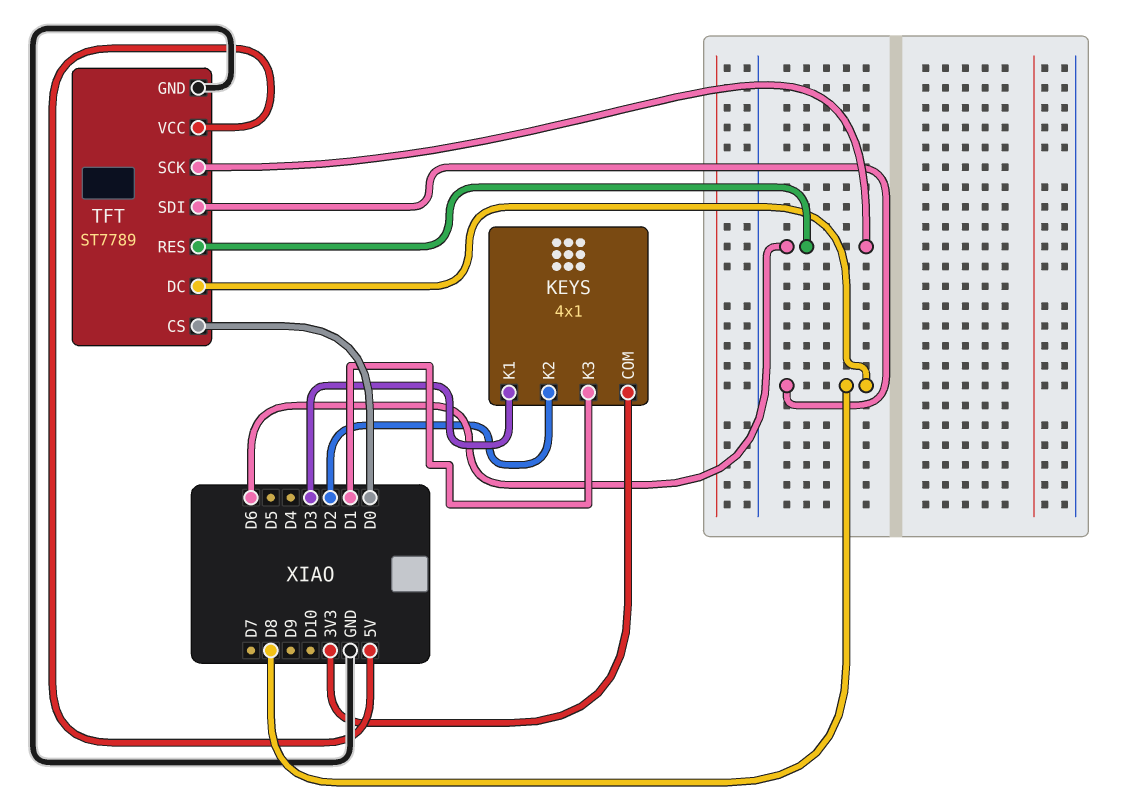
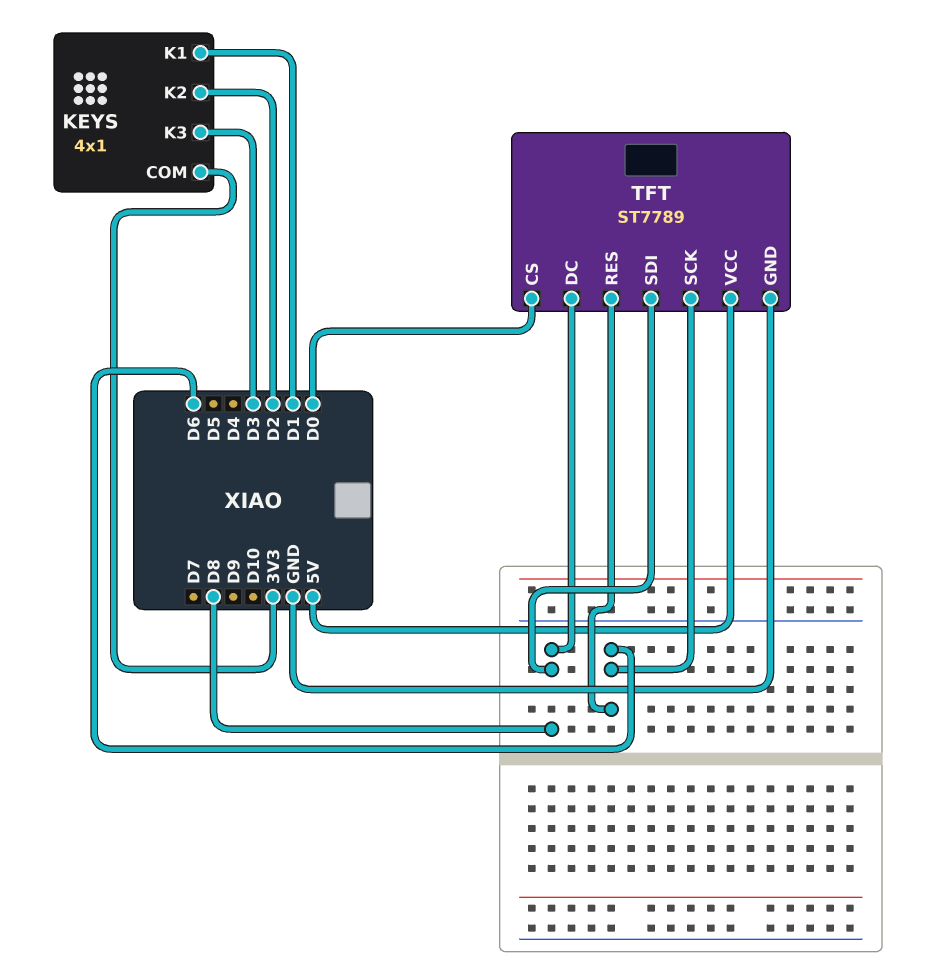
KEYS pin K1: D3 -> D1
KEYS pin K3: D1 -> D3

